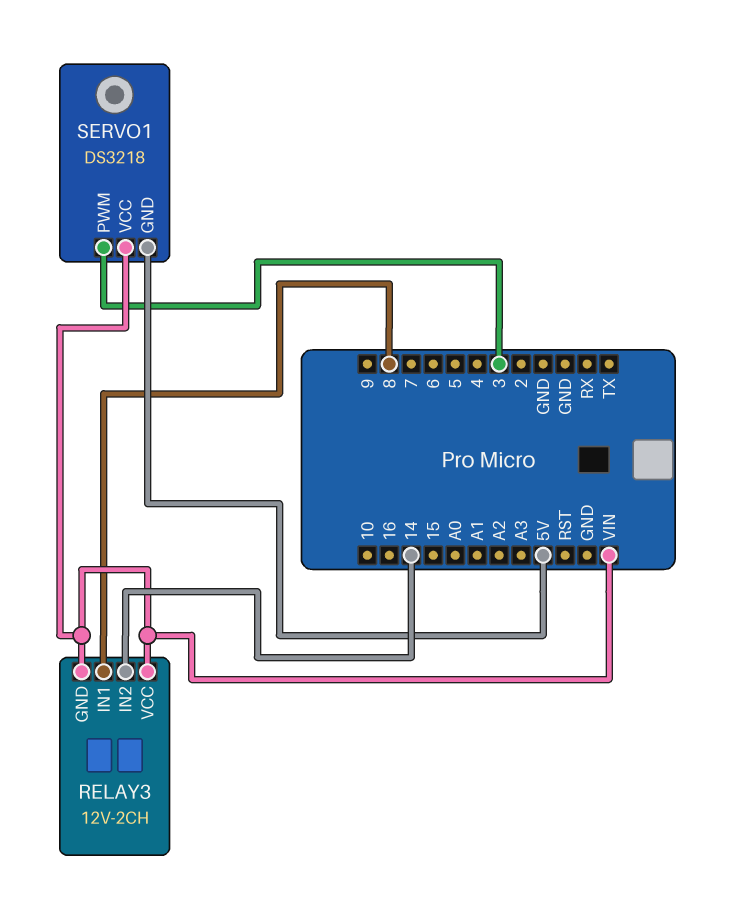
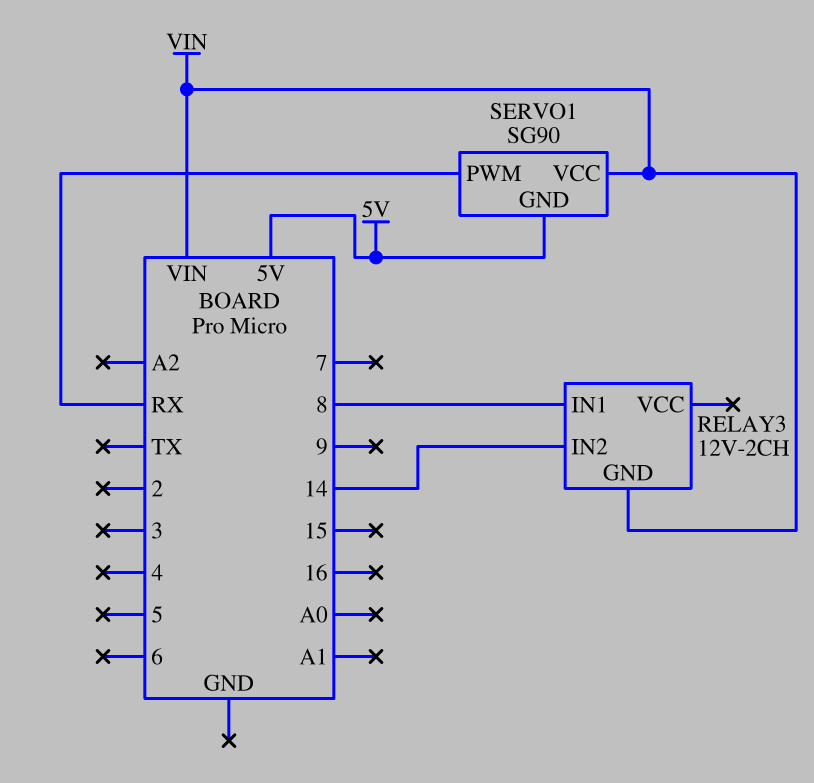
RELAY3 pin VCC: VIN -> none
SERVO1: DS3218 -> SG90
SERVO1 pin PWM: 3 -> RX

